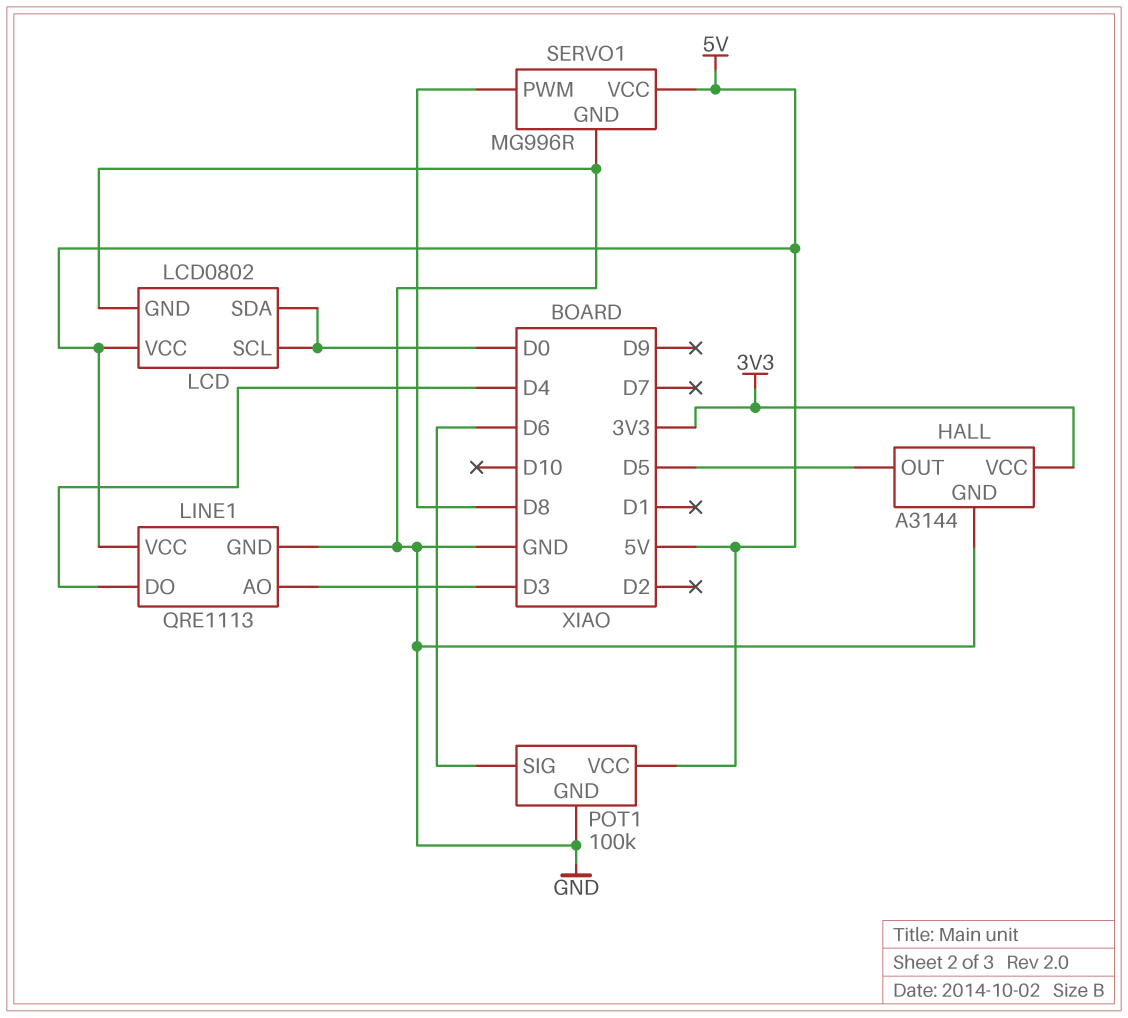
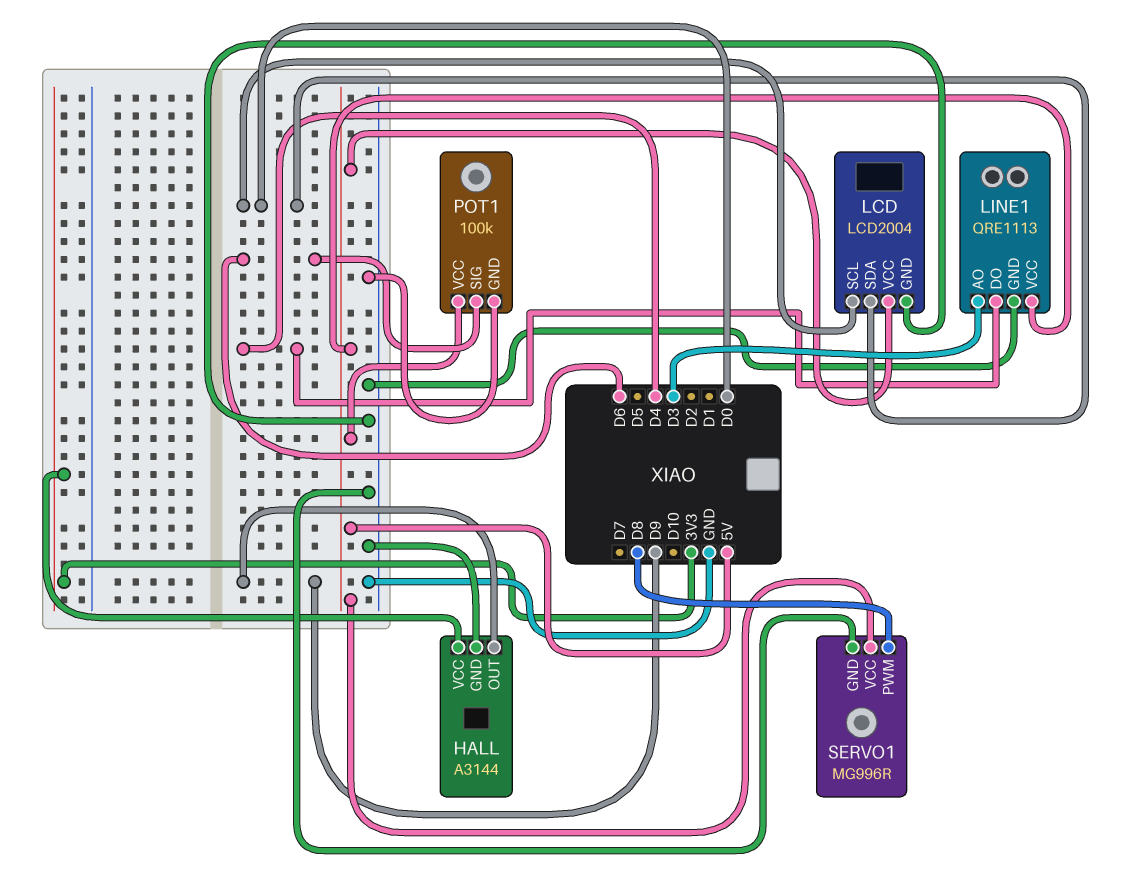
HALL pin OUT: D5 -> D9
LCD: LCD0802 -> LCD2004

